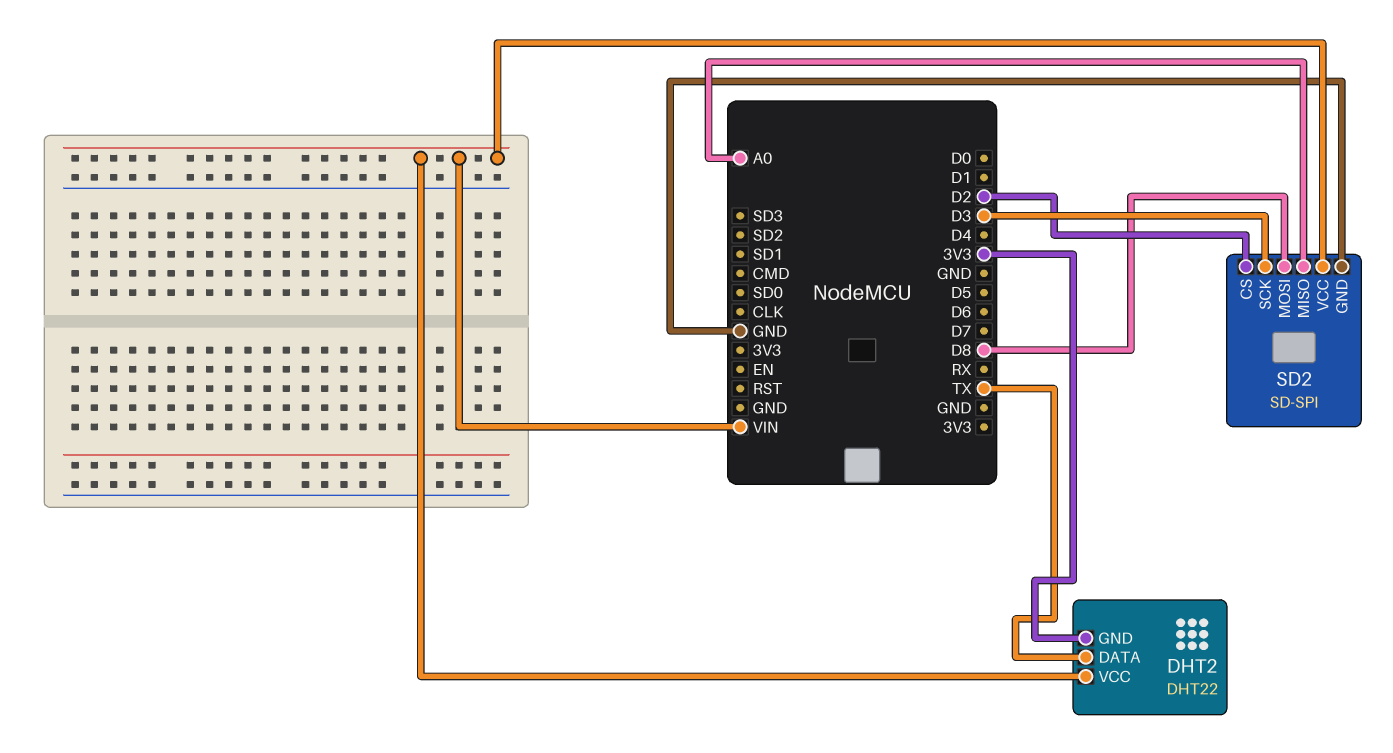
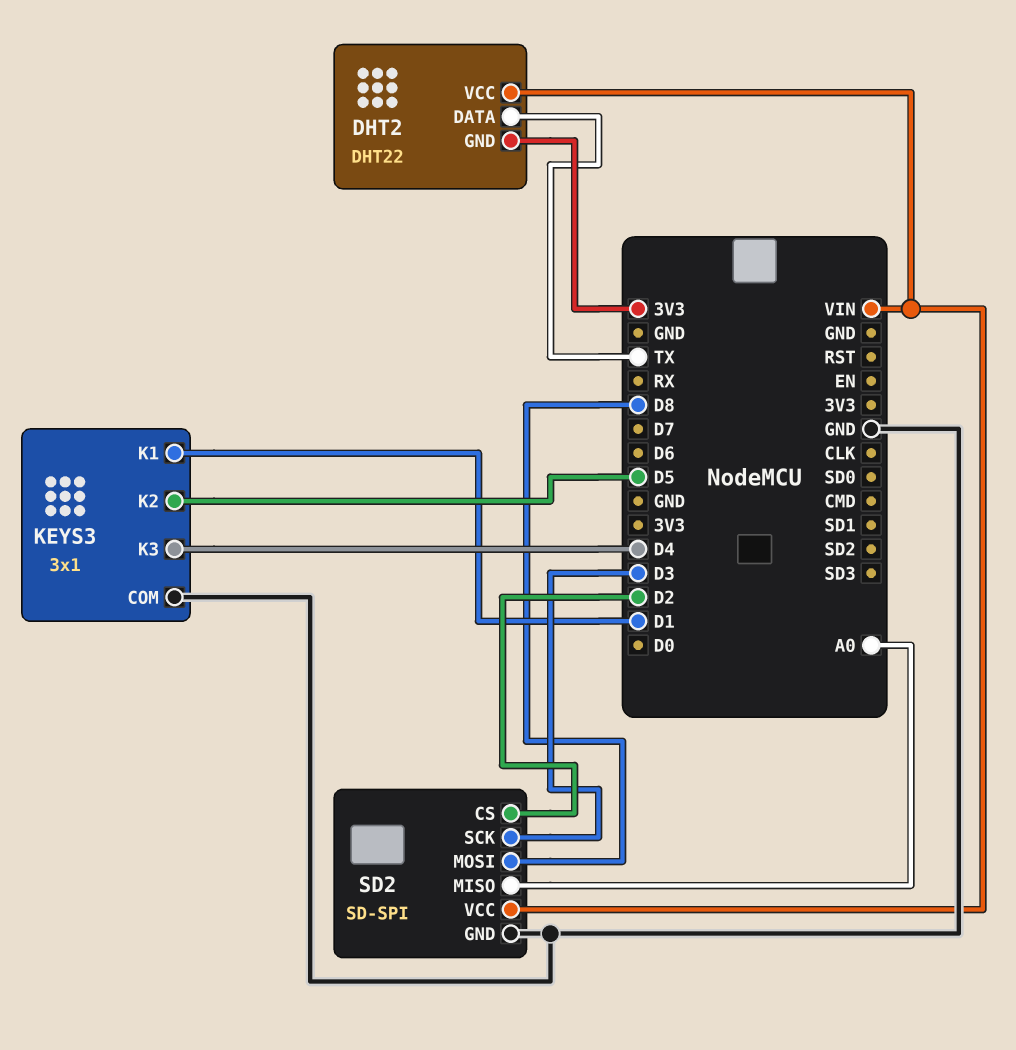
KEYS3: none -> 3x1
KEYS3 pin COM: none -> GND
KEYS3 pin K1: none -> D1
KEYS3 pin K2: none -> D5
KEYS3 pin K3: none -> D4

